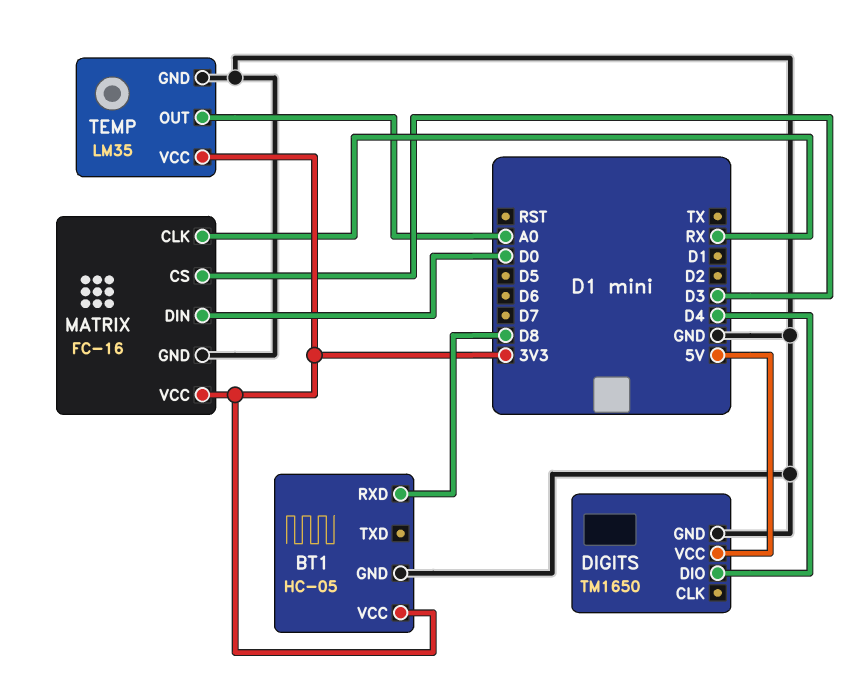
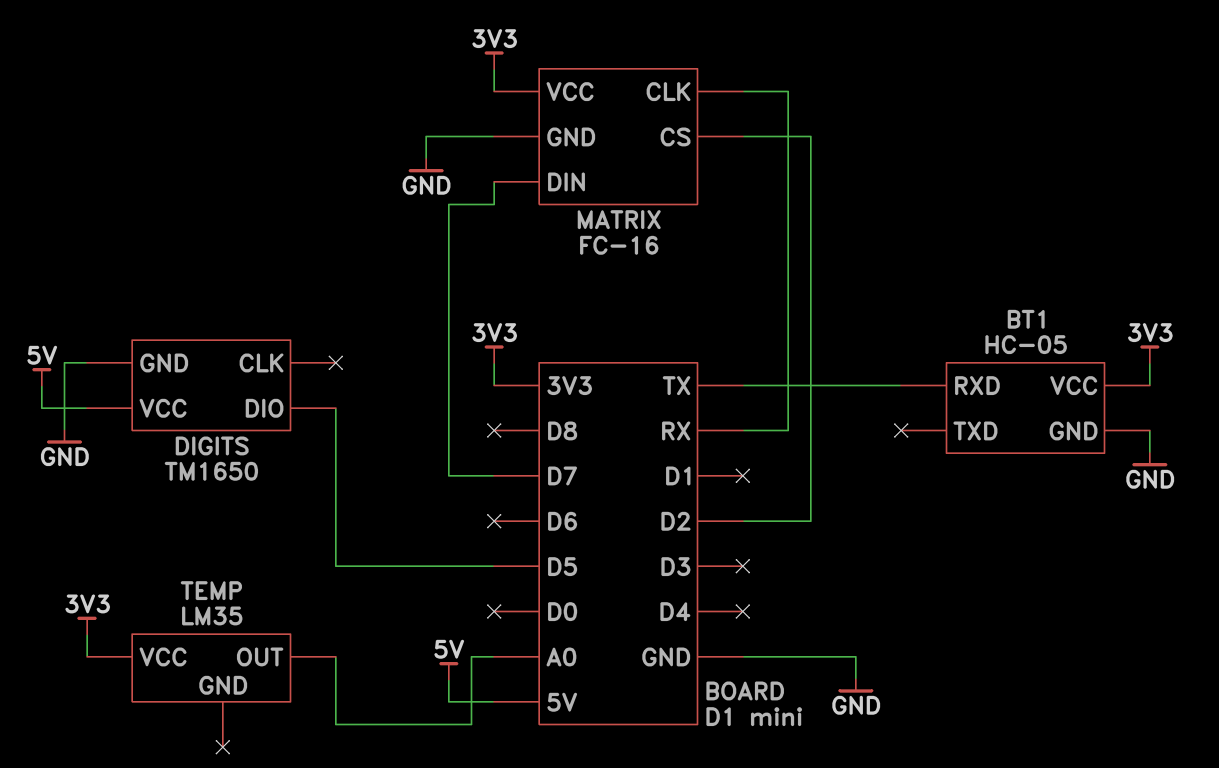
BT1 pin RXD: D8 -> TX
DIGITS pin DIO: D4 -> D5
MATRIX pin CS: D3 -> D2
MATRIX pin DIN: D0 -> D7
TEMP pin GND: GND -> none

